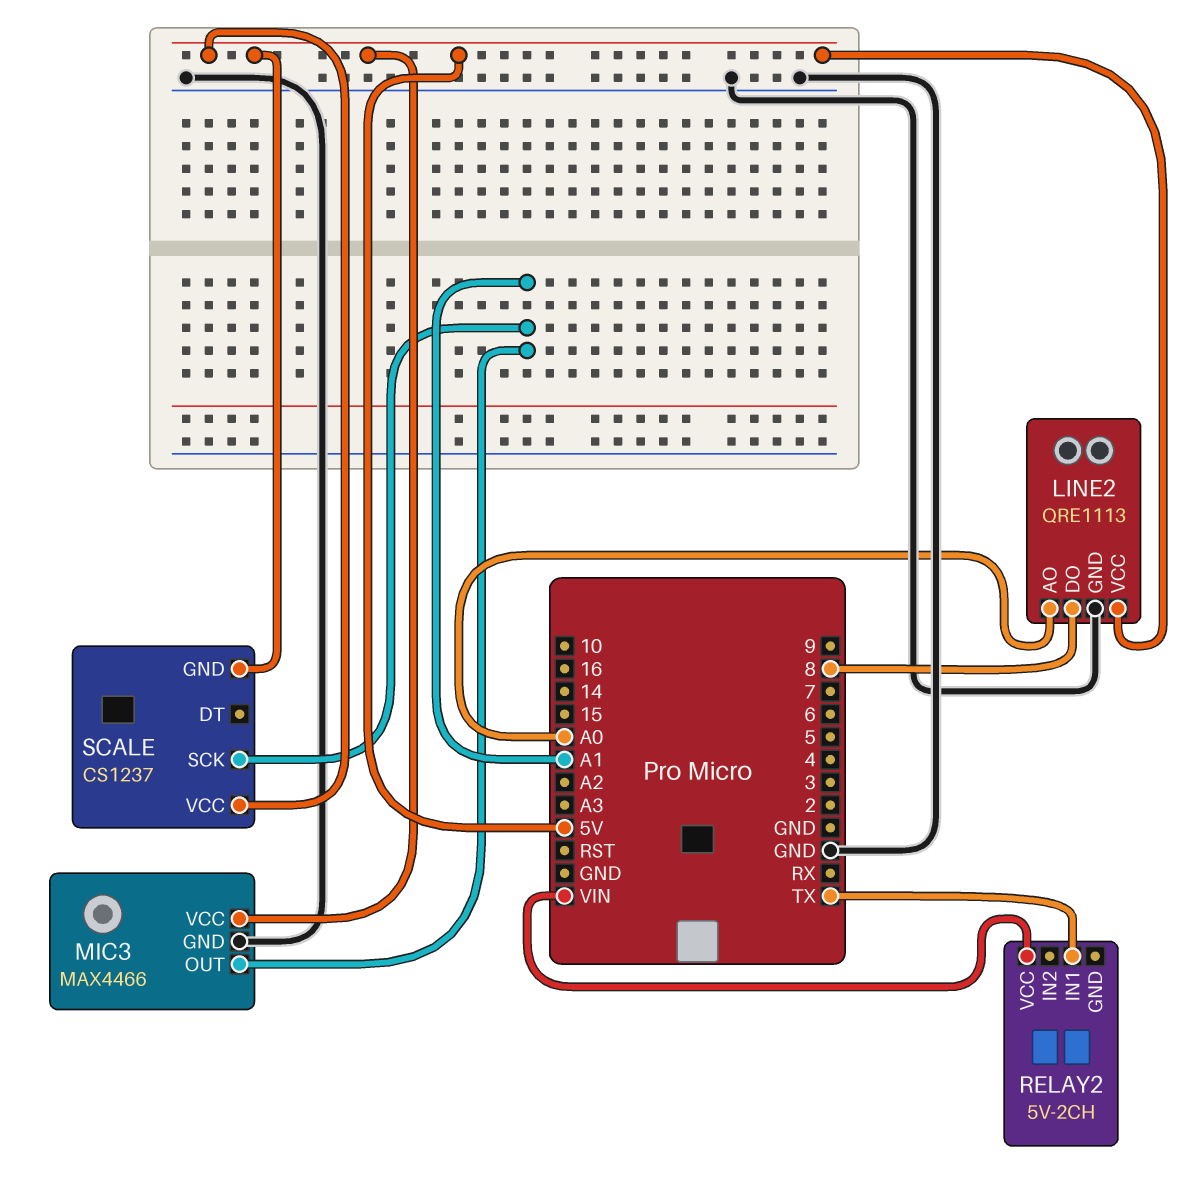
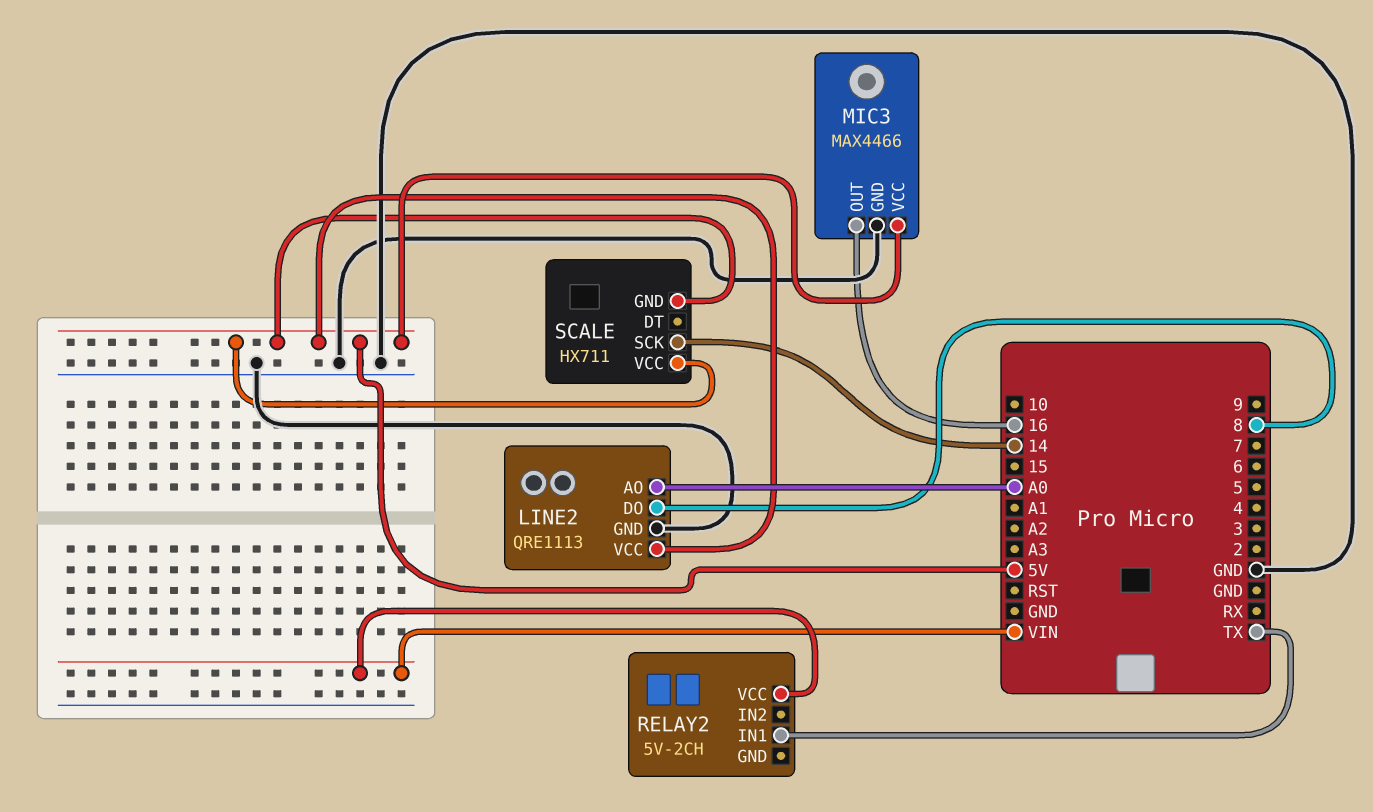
MIC3 pin OUT: A1 -> 16
SCALE: CS1237 -> HX711
SCALE pin SCK: A1 -> 14

